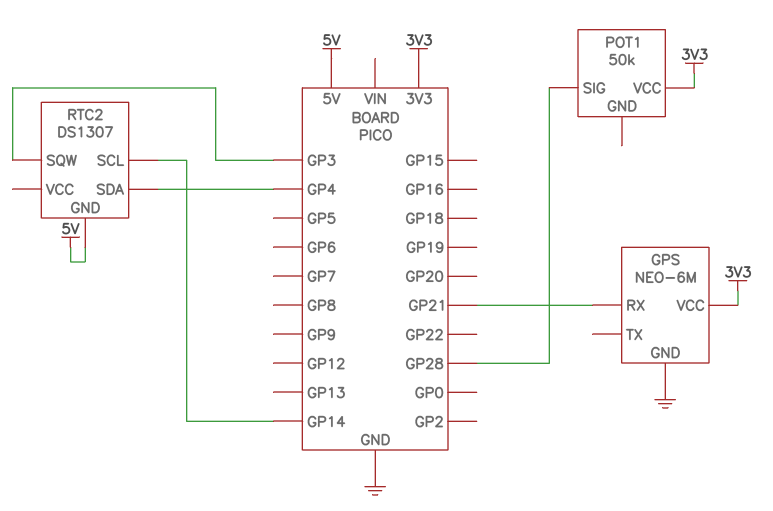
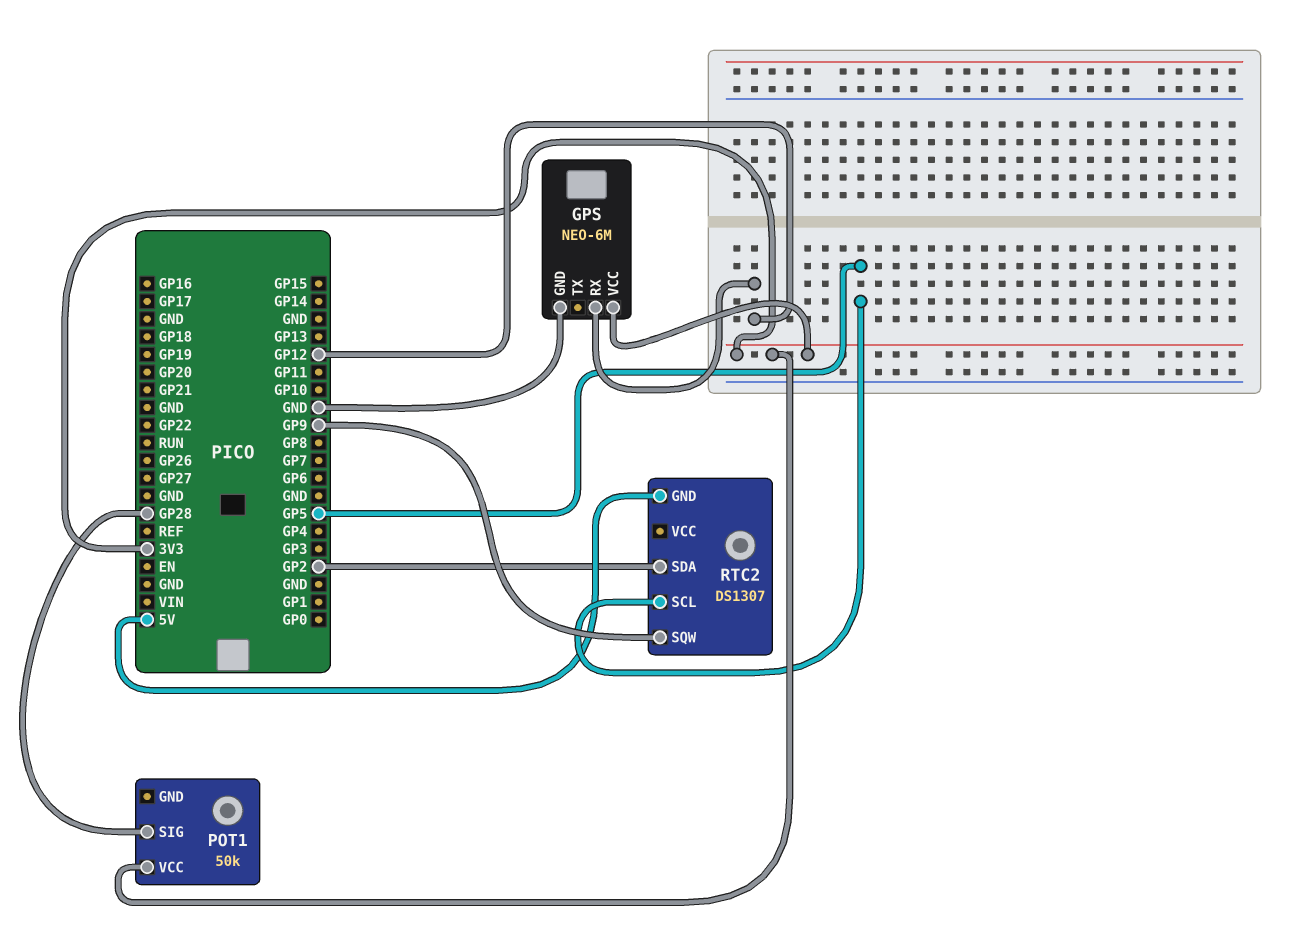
GPS pin RX: GP21 -> GP12
RTC2 pin SCL: GP14 -> GP5
RTC2 pin SDA: GP4 -> GP2
RTC2 pin SQW: GP3 -> GP9

